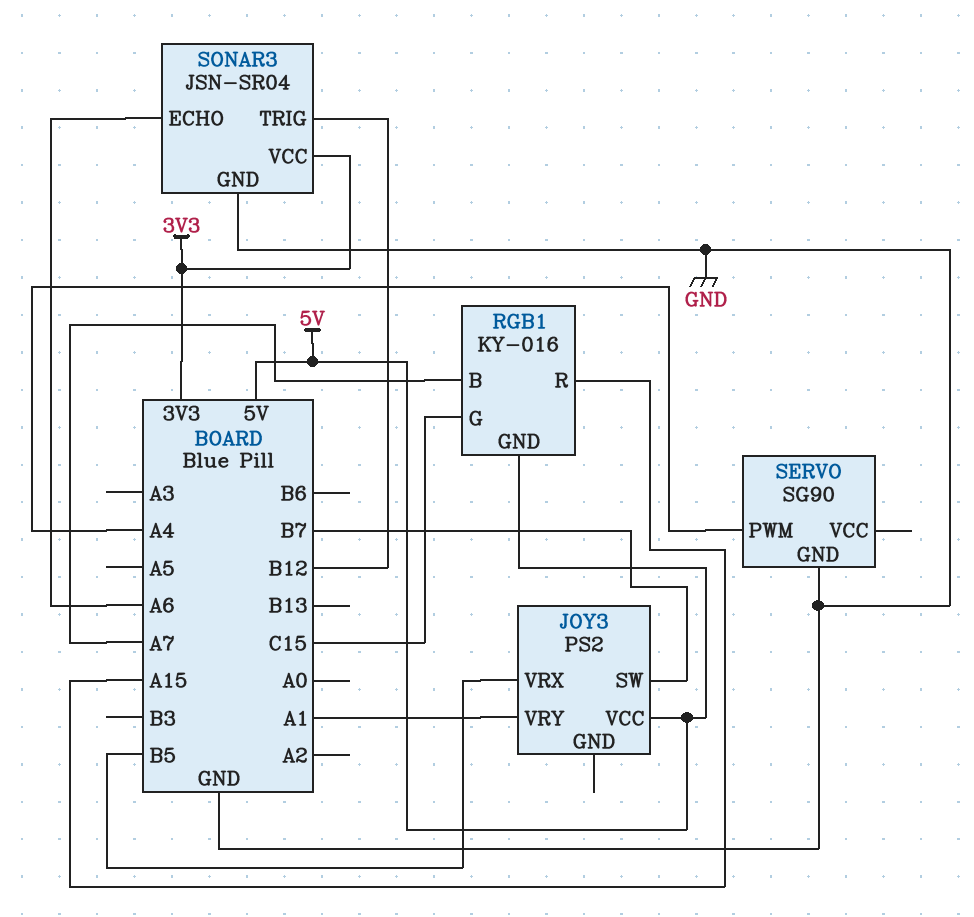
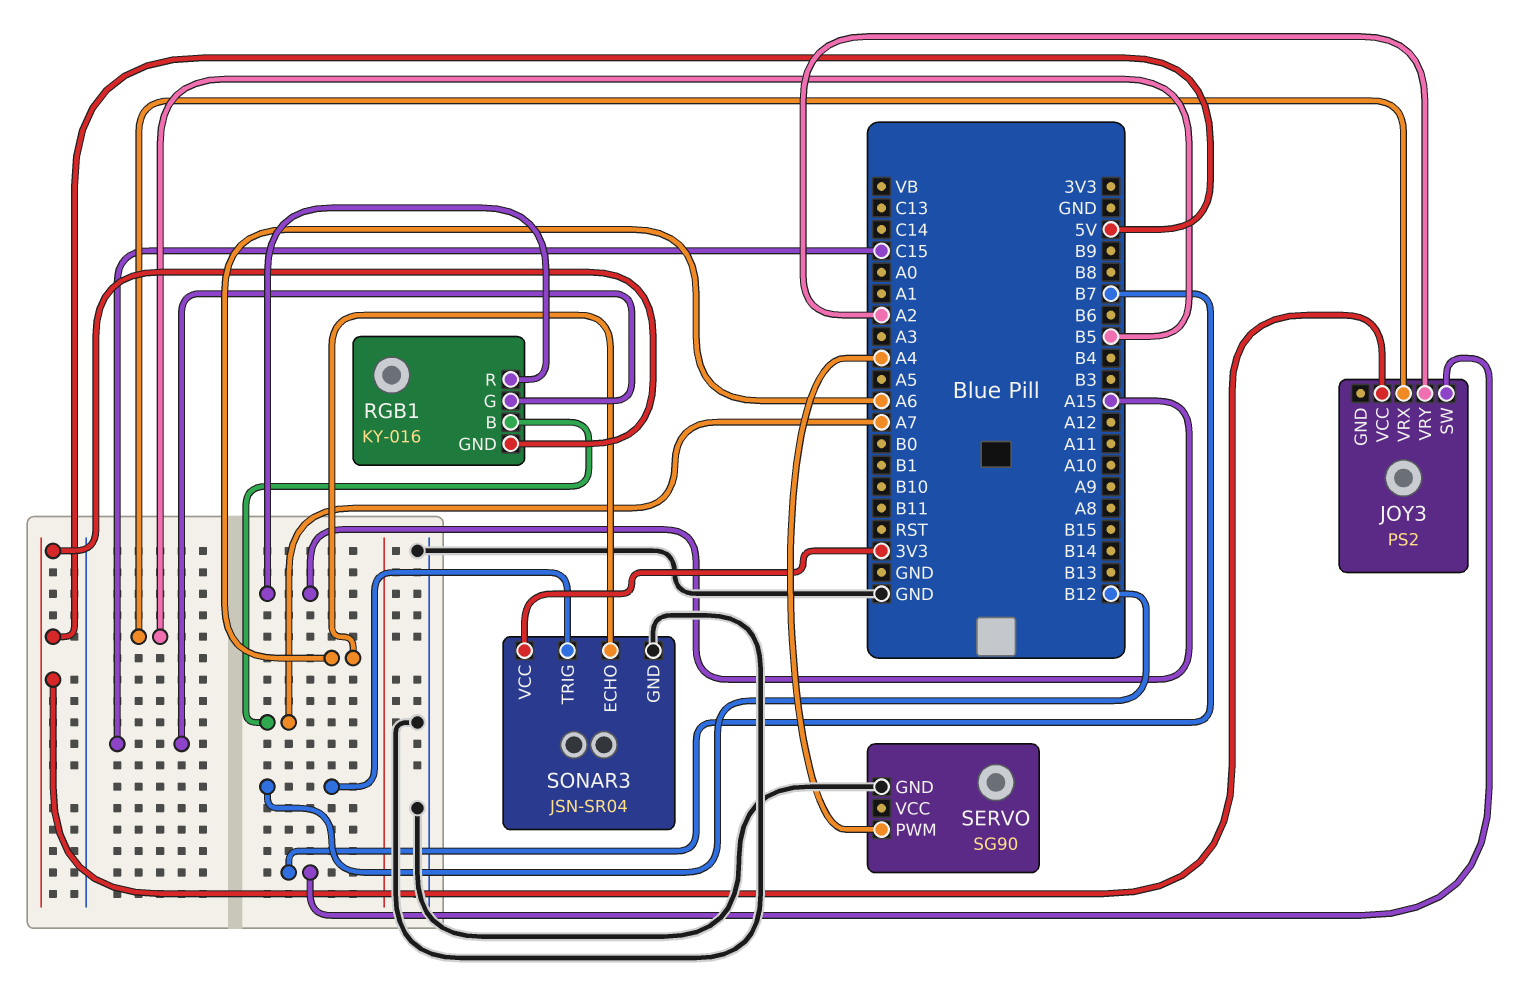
JOY3 pin VRY: A1 -> A2

